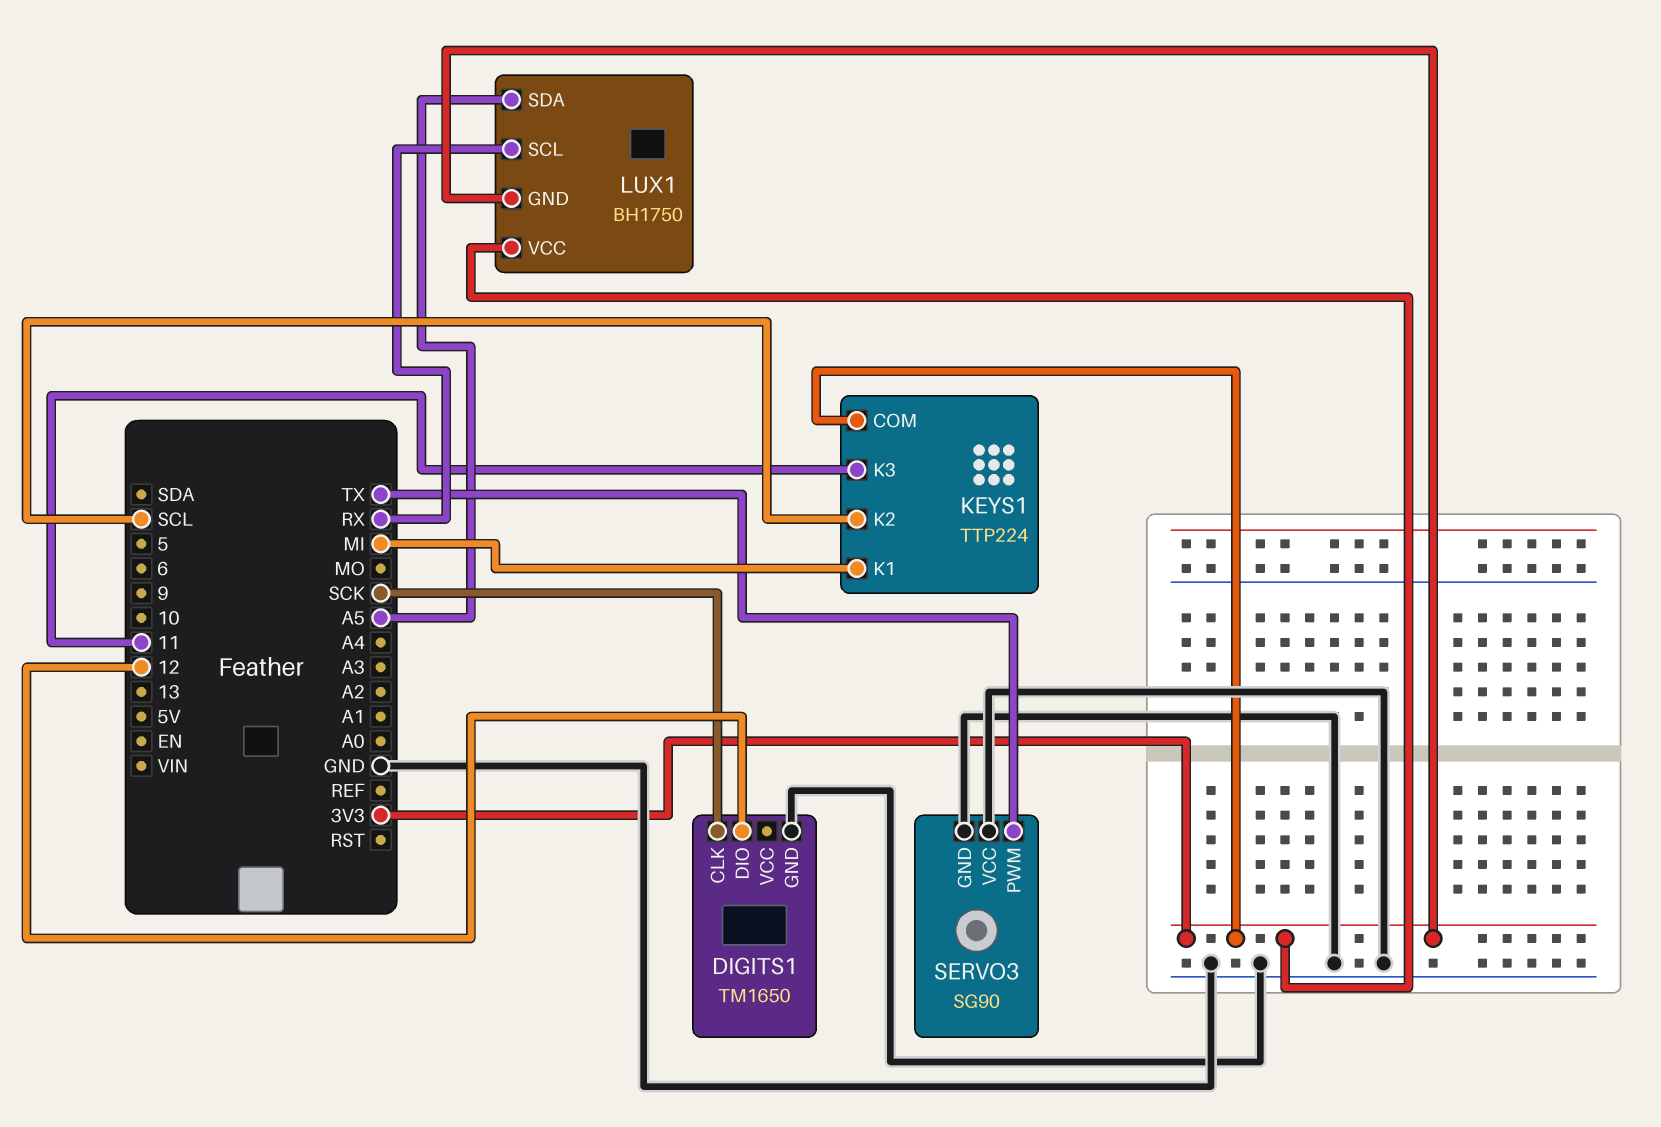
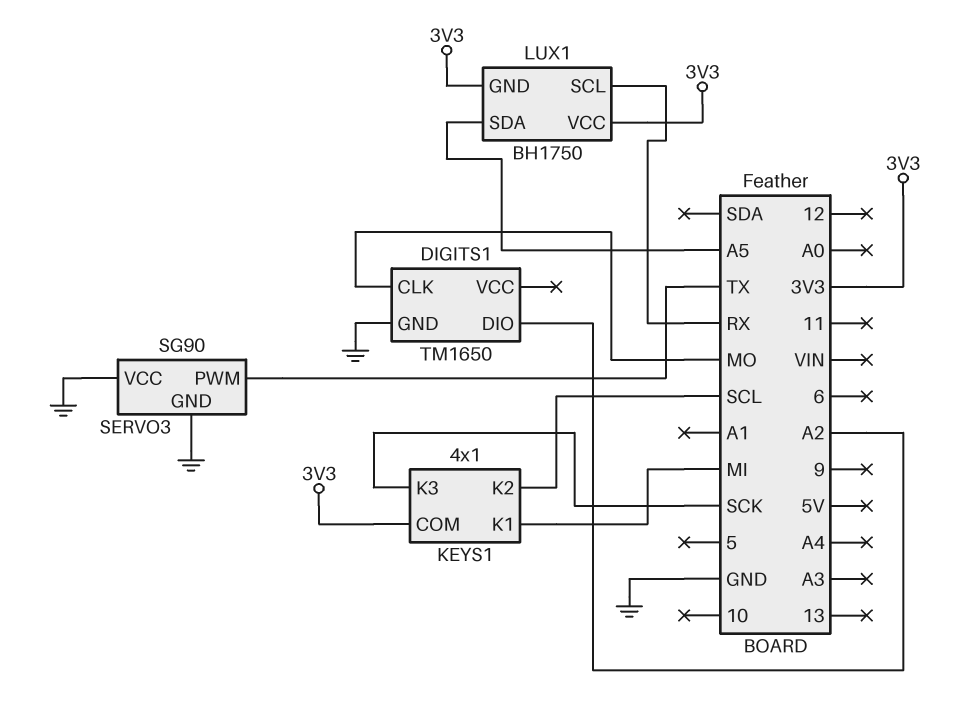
DIGITS1 pin CLK: SCK -> MO
DIGITS1 pin DIO: 12 -> A2
KEYS1: TTP224 -> 4x1
KEYS1 pin K3: 11 -> SCK

